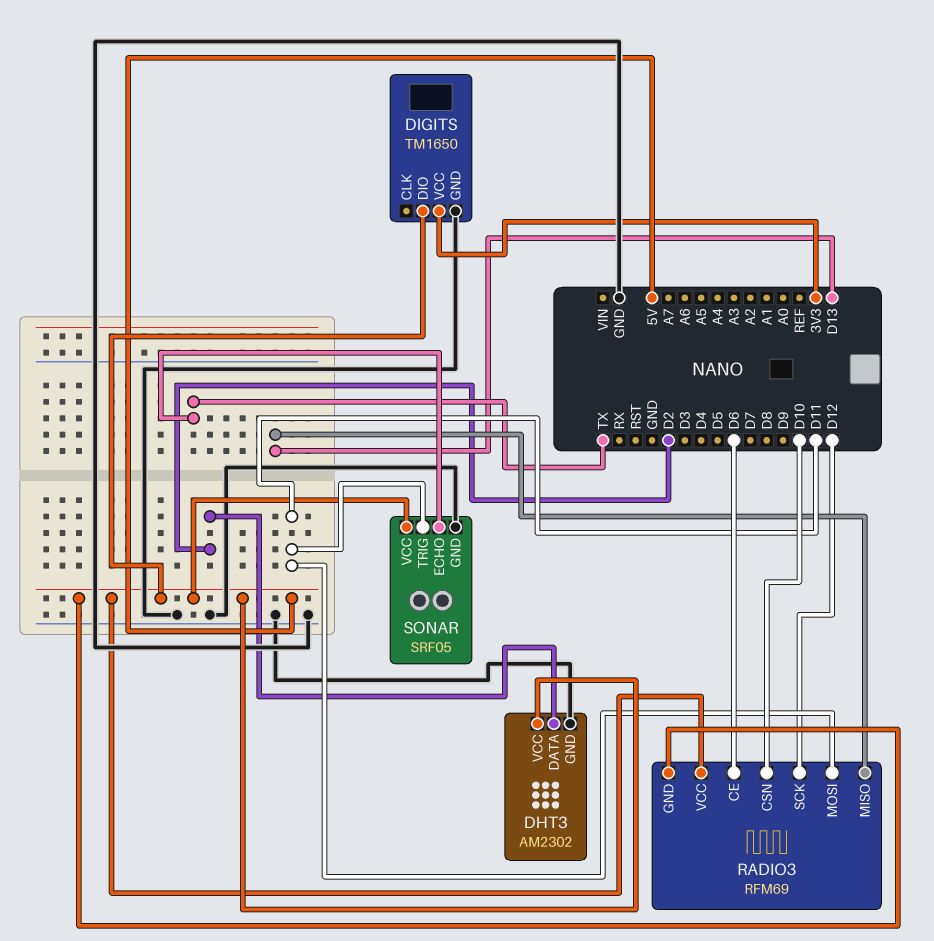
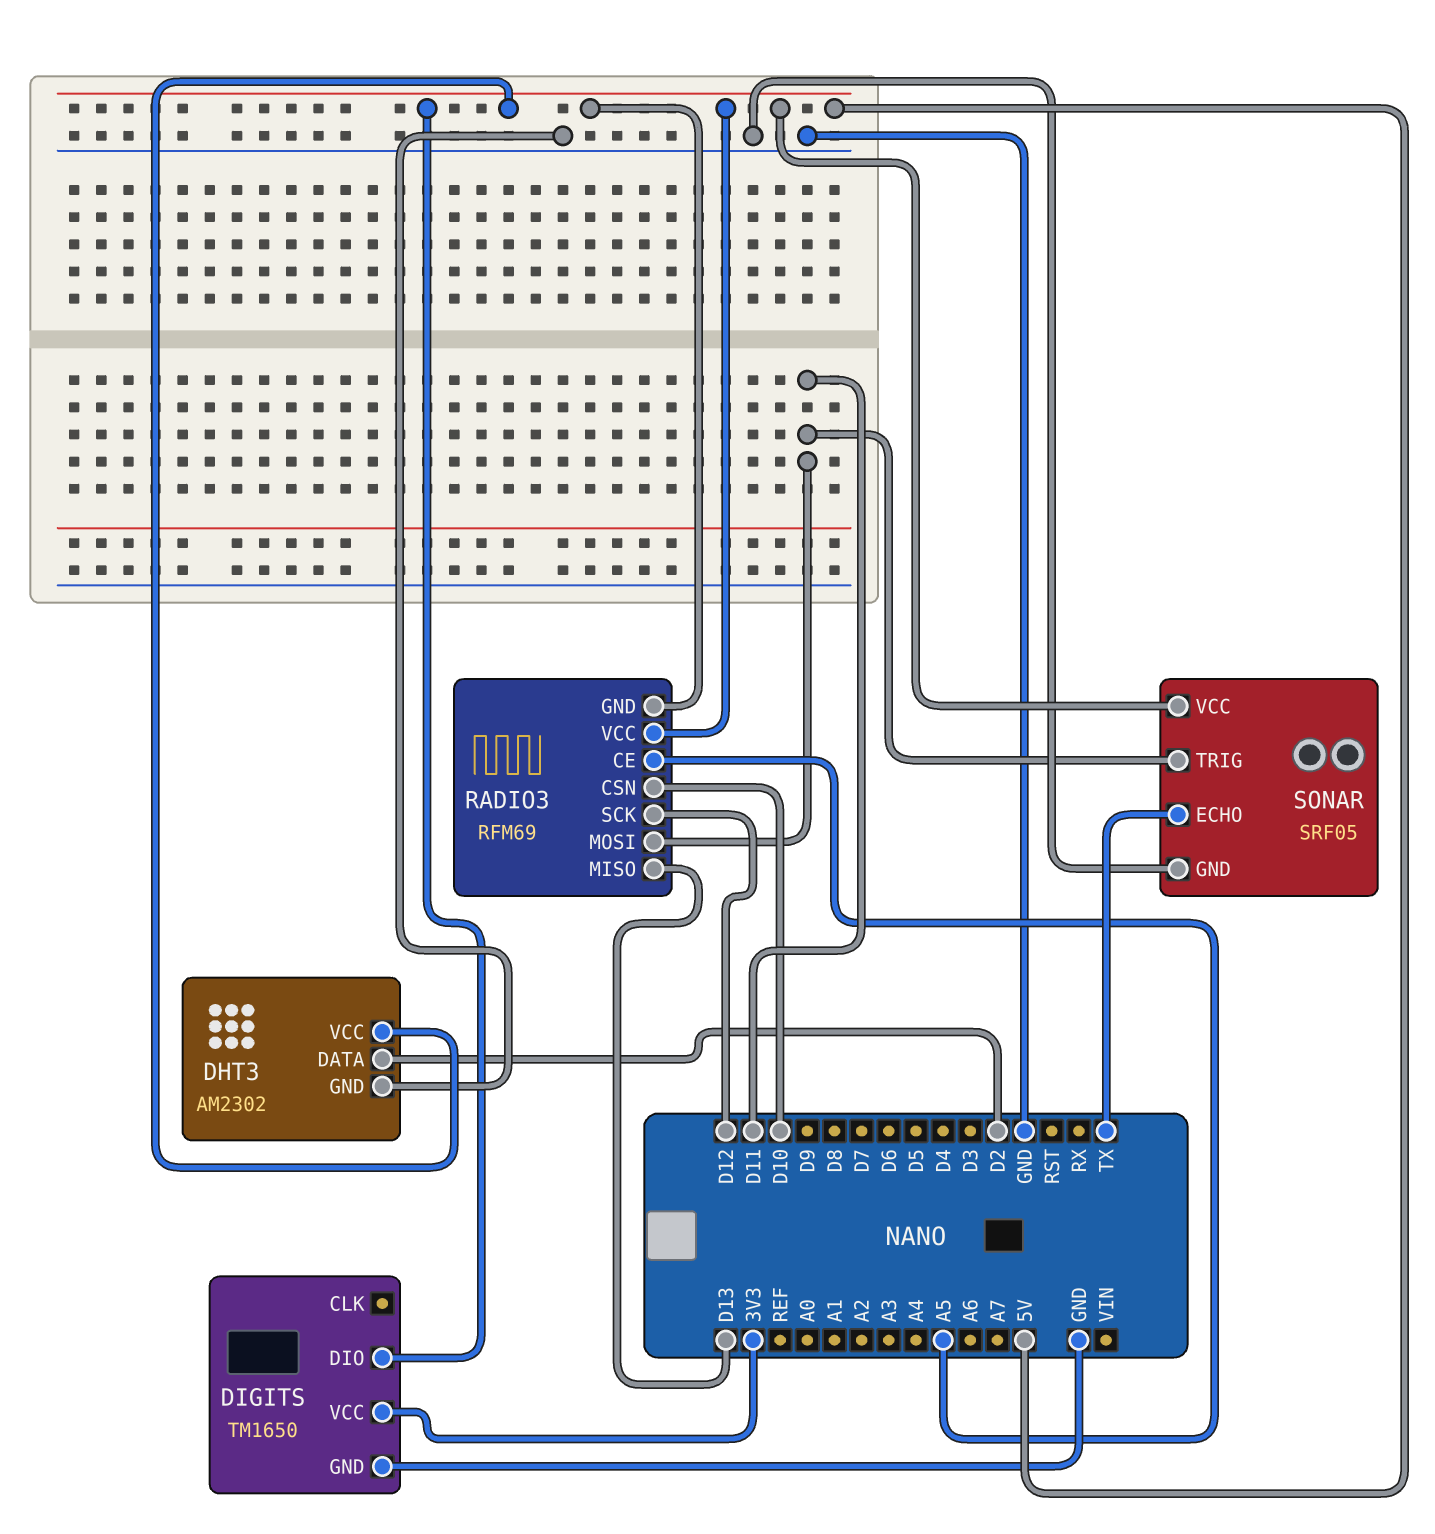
RADIO3 pin CE: D6 -> A5

